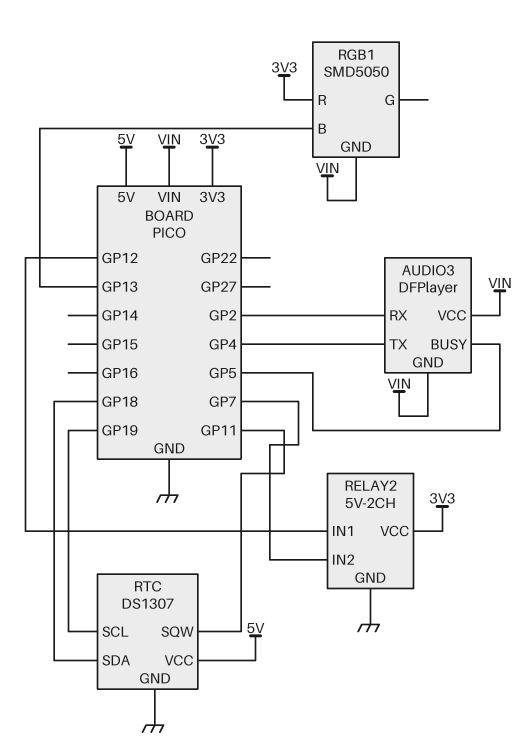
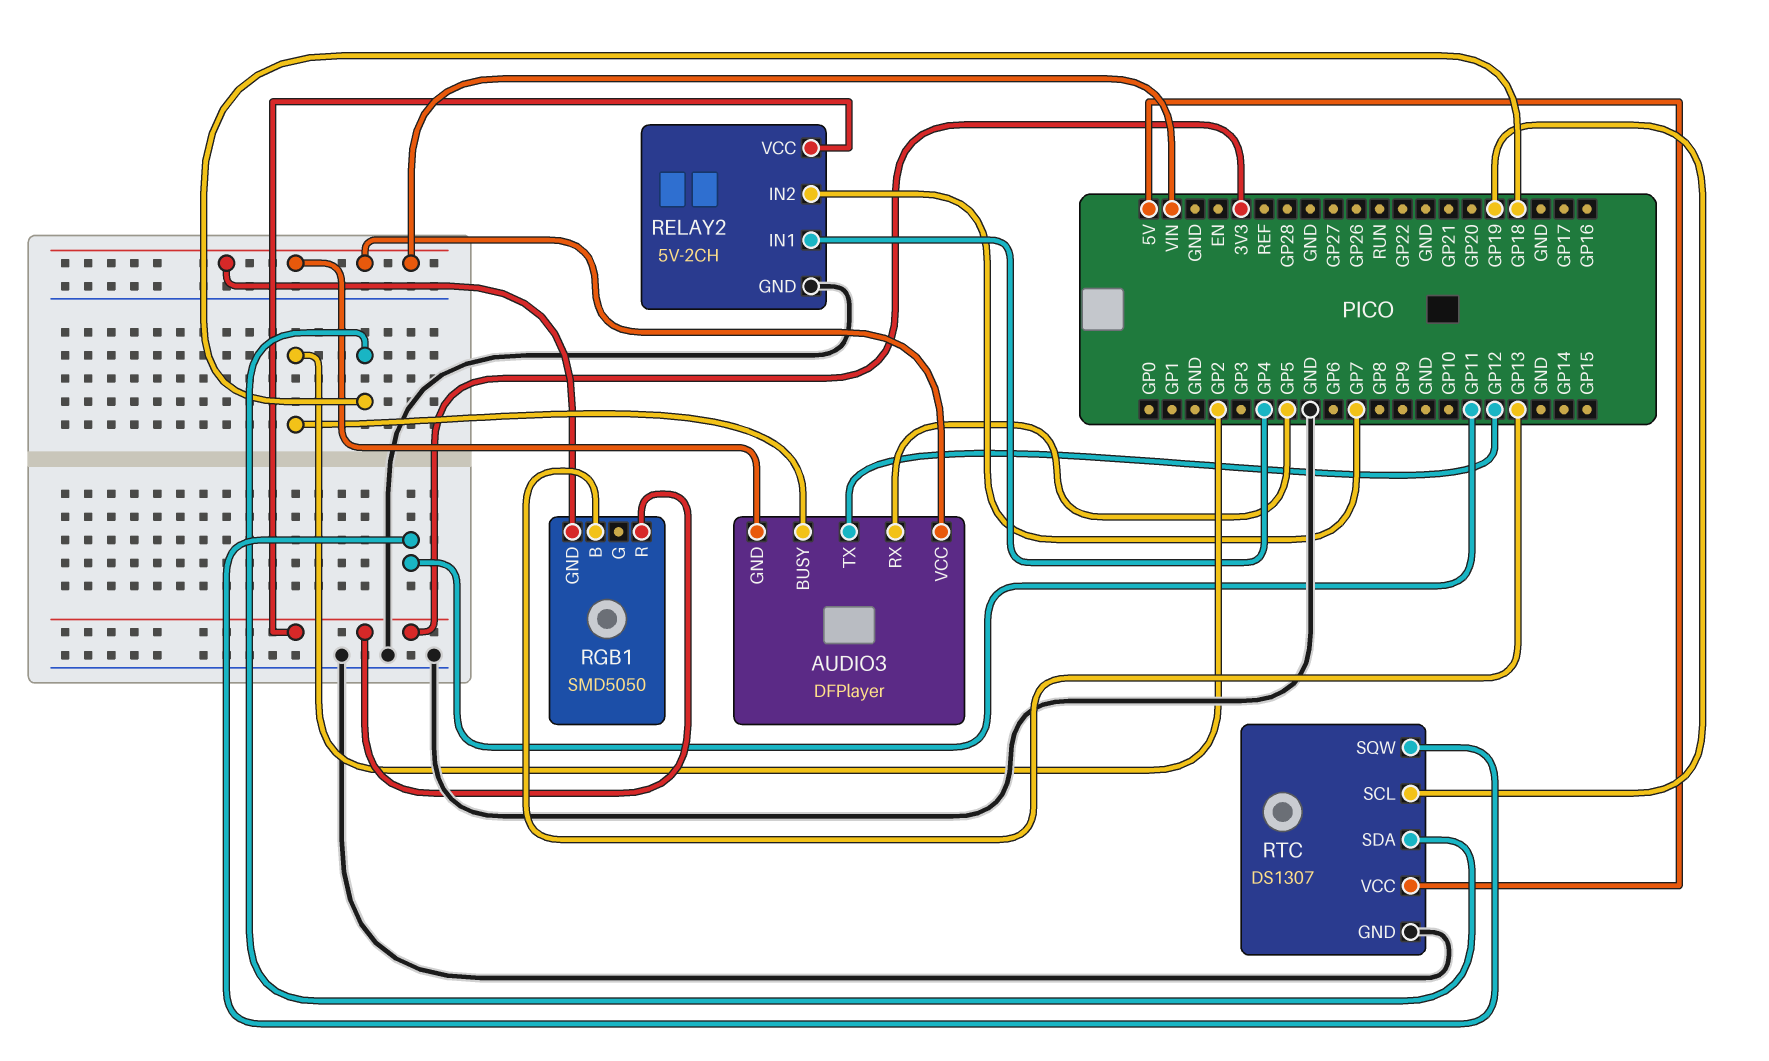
AUDIO3 pin BUSY: GP5 -> GP2
AUDIO3 pin RX: GP2 -> GP5
AUDIO3 pin TX: GP4 -> GP12
RELAY2 pin IN1: GP12 -> GP4

